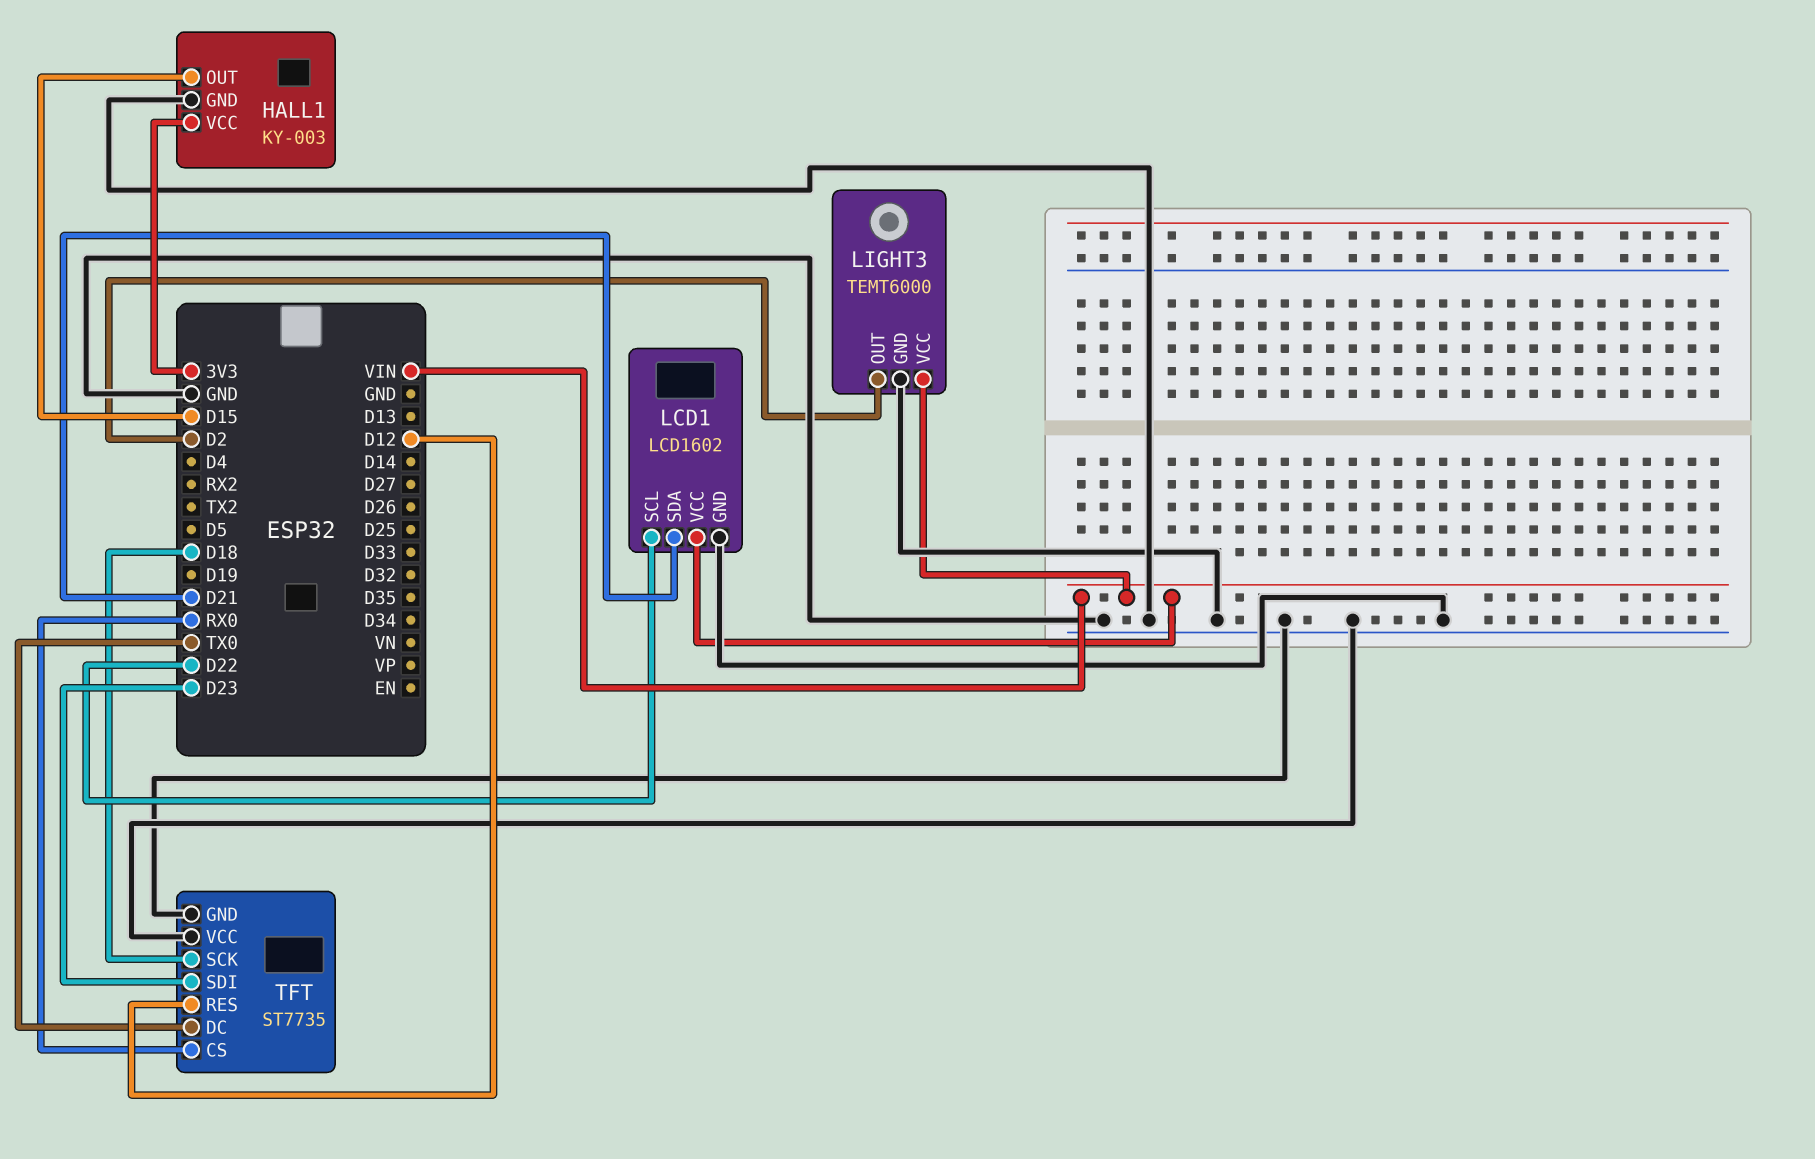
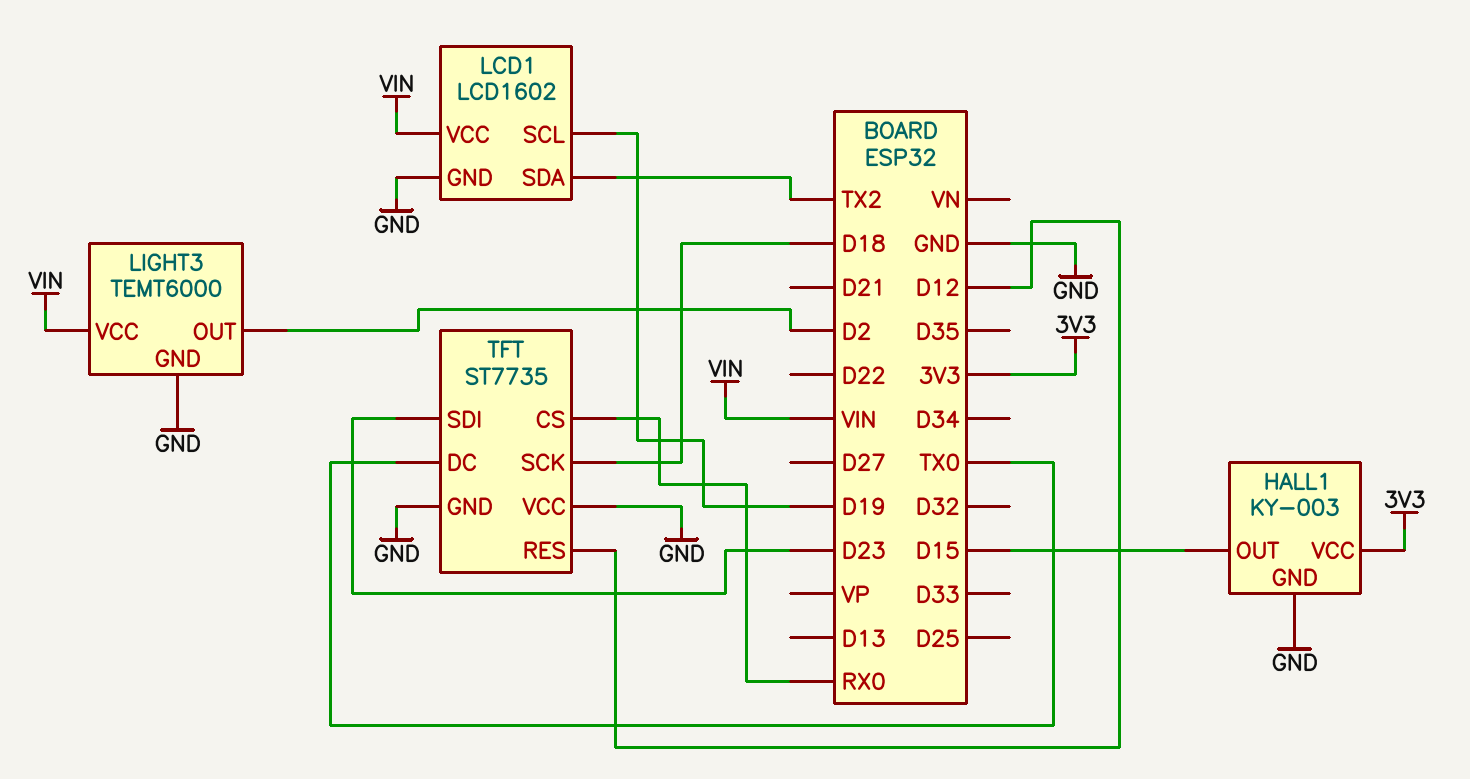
LCD1 pin SCL: D22 -> D19
LCD1 pin SDA: D21 -> TX2

